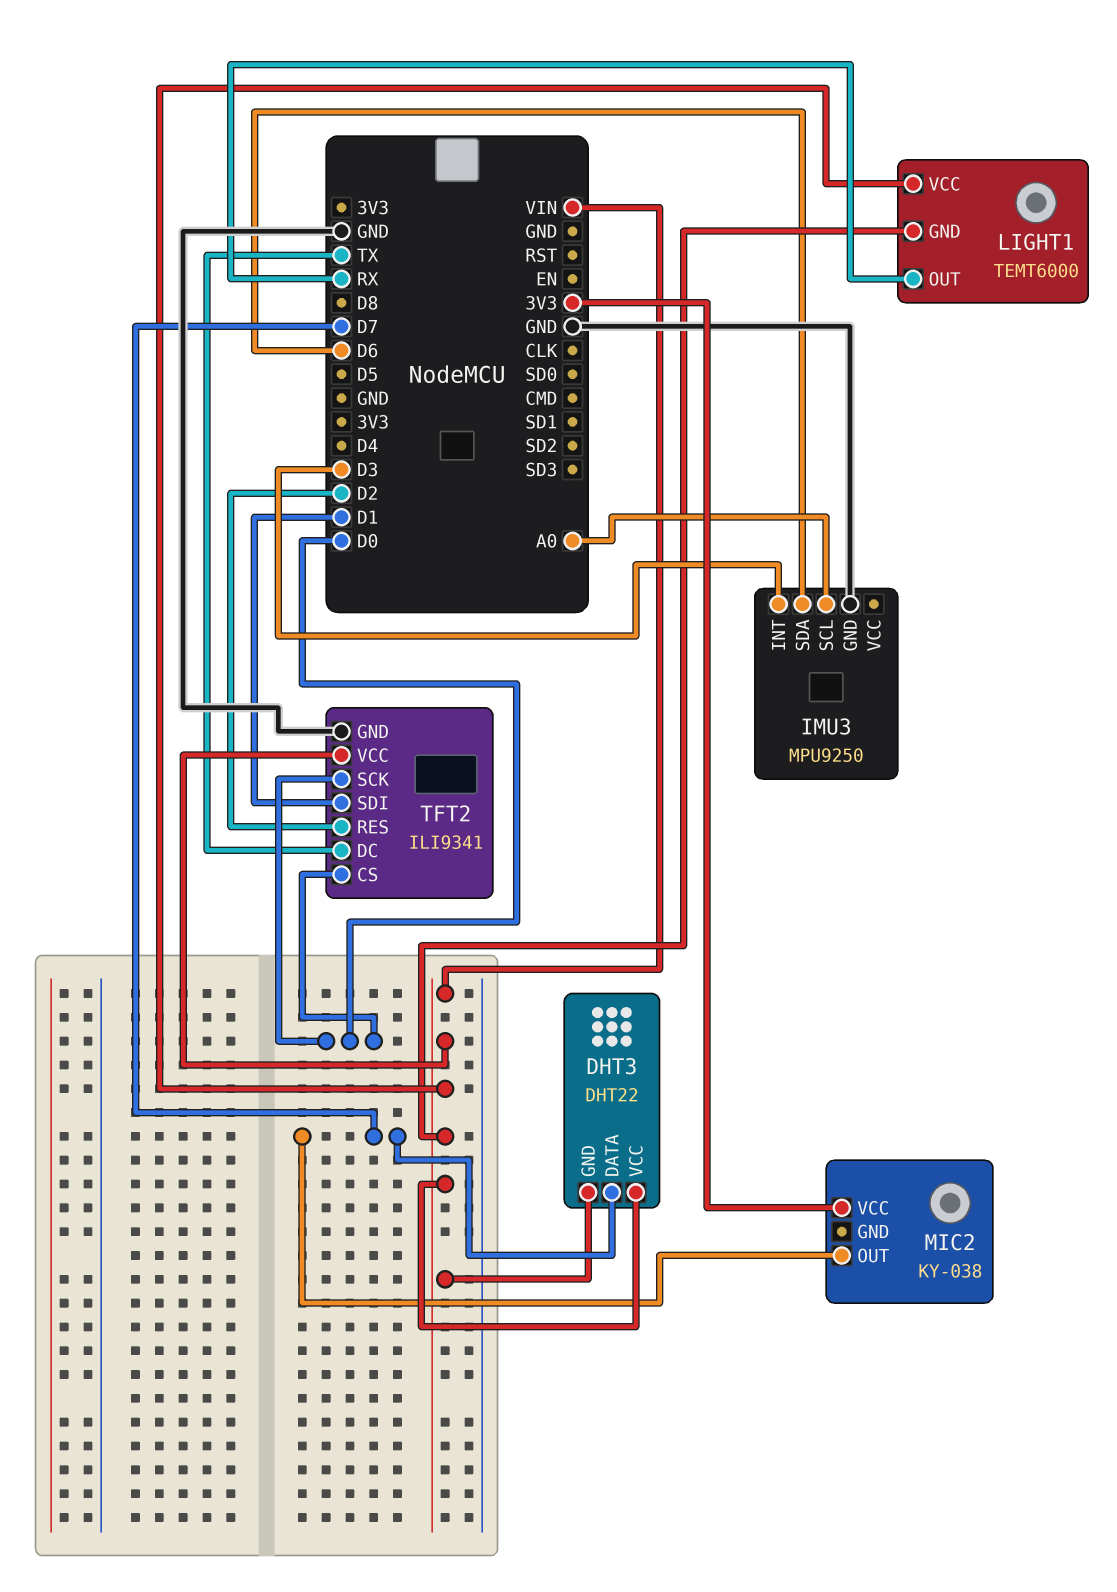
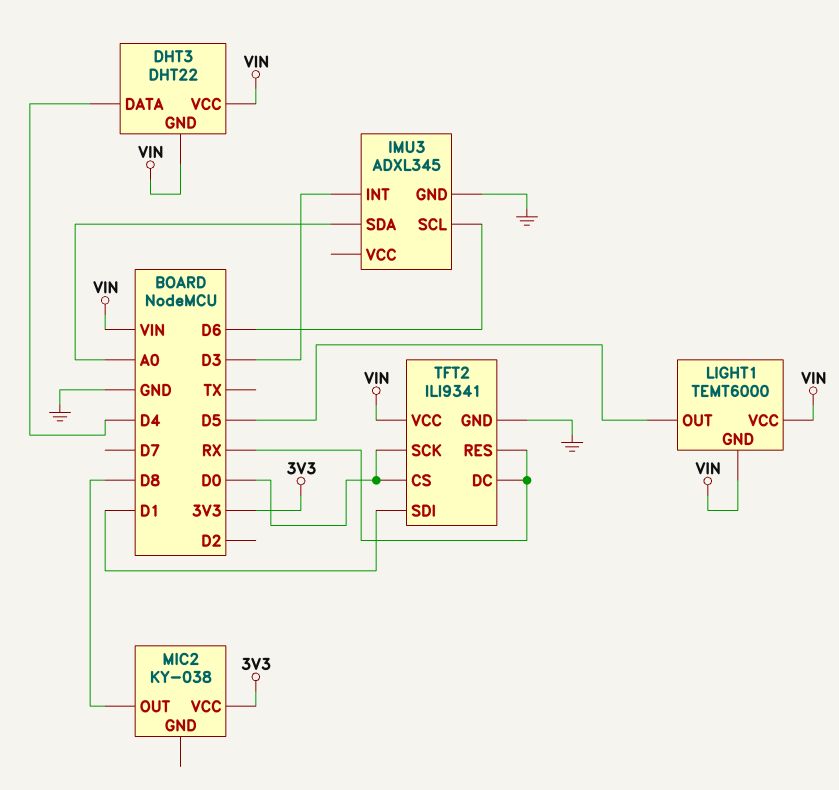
DHT3 pin DATA: D7 -> D4
IMU3: MPU9250 -> ADXL345
IMU3 pin SCL: A0 -> D6
IMU3 pin SDA: D6 -> A0
LIGHT1 pin OUT: RX -> D5
MIC2 pin OUT: D7 -> D8
TFT2 pin DC: TX -> RX
TFT2 pin RES: D2 -> RX

